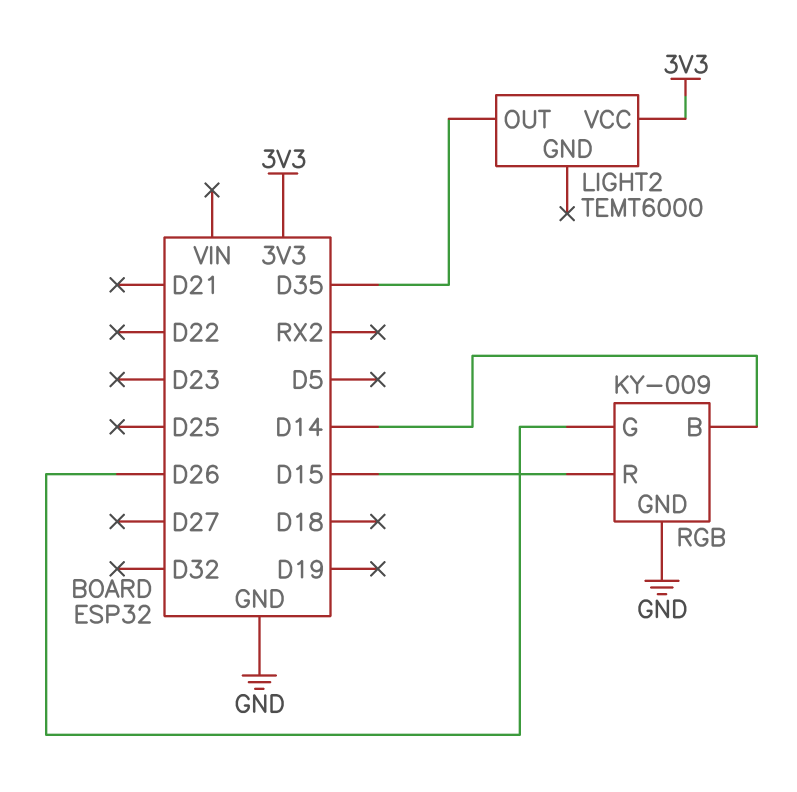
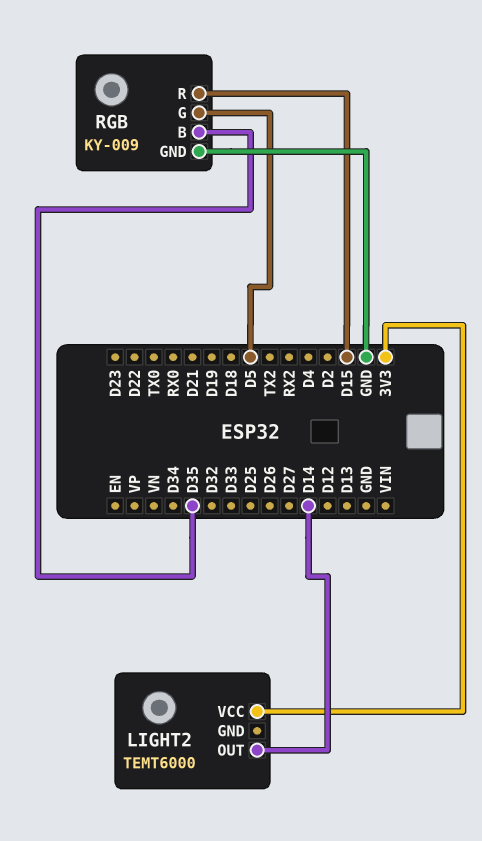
LIGHT2 pin OUT: D35 -> D14
RGB pin B: D14 -> D35
RGB pin G: D26 -> D5

